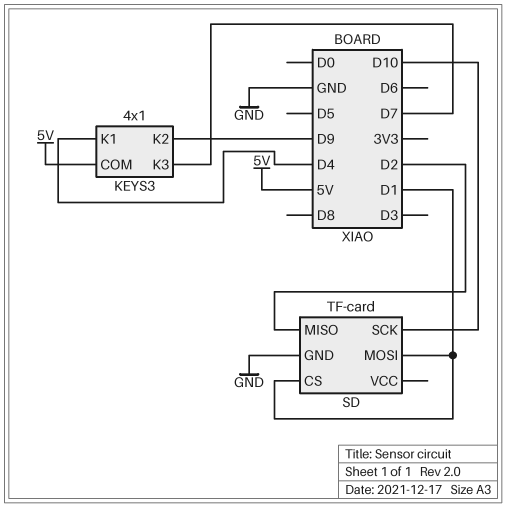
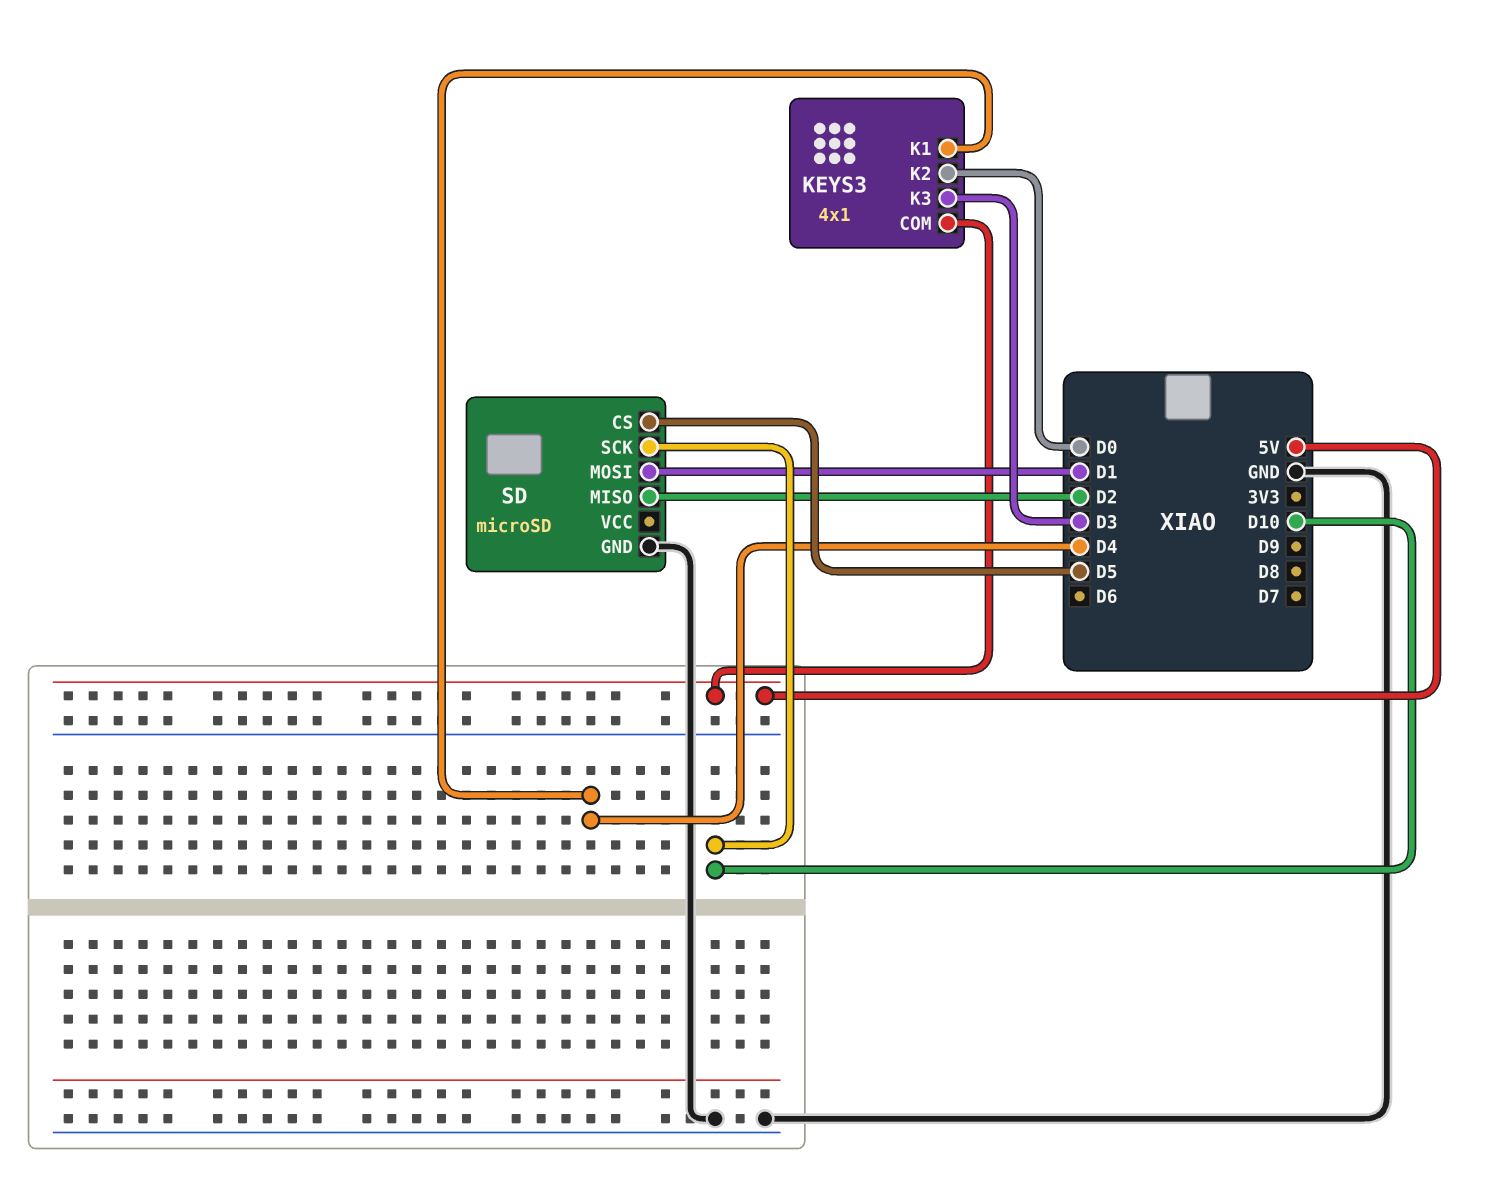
KEYS3 pin K2: D9 -> D0
KEYS3 pin K3: D7 -> D3
SD: TF-card -> microSD
SD pin CS: D1 -> D5

